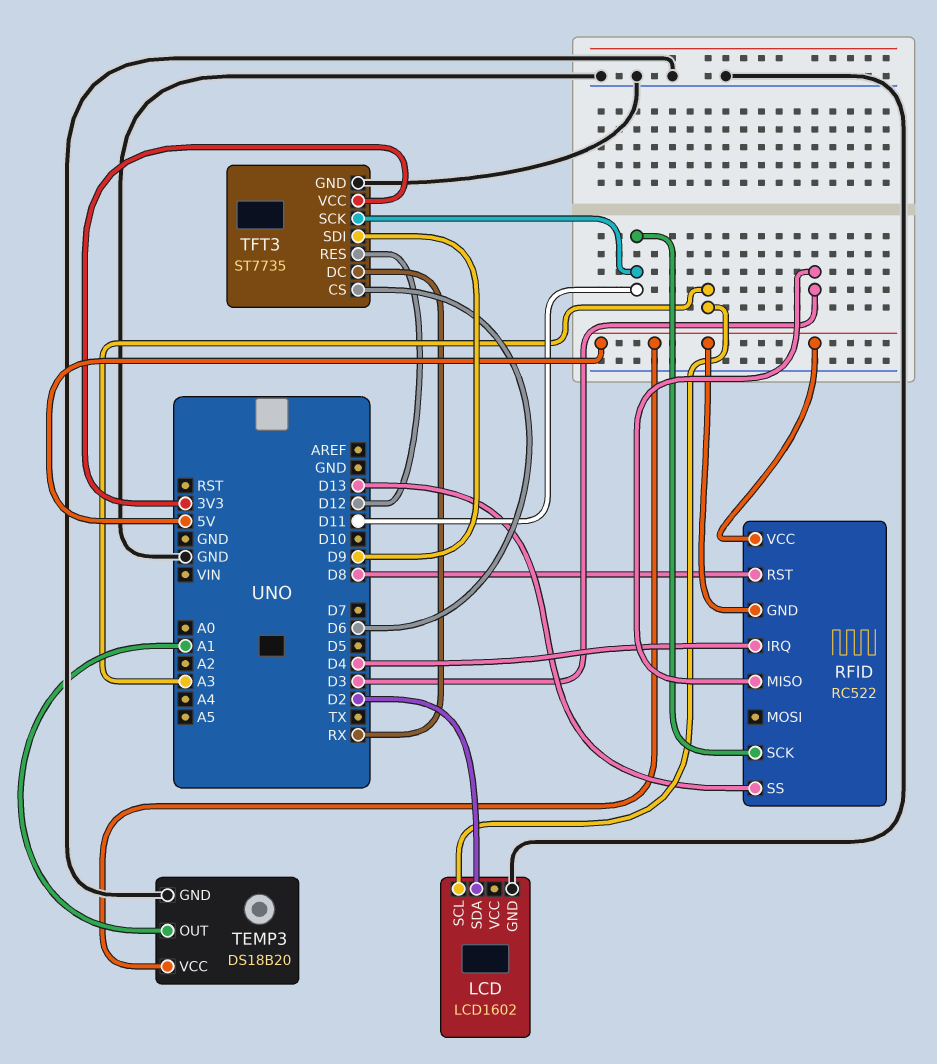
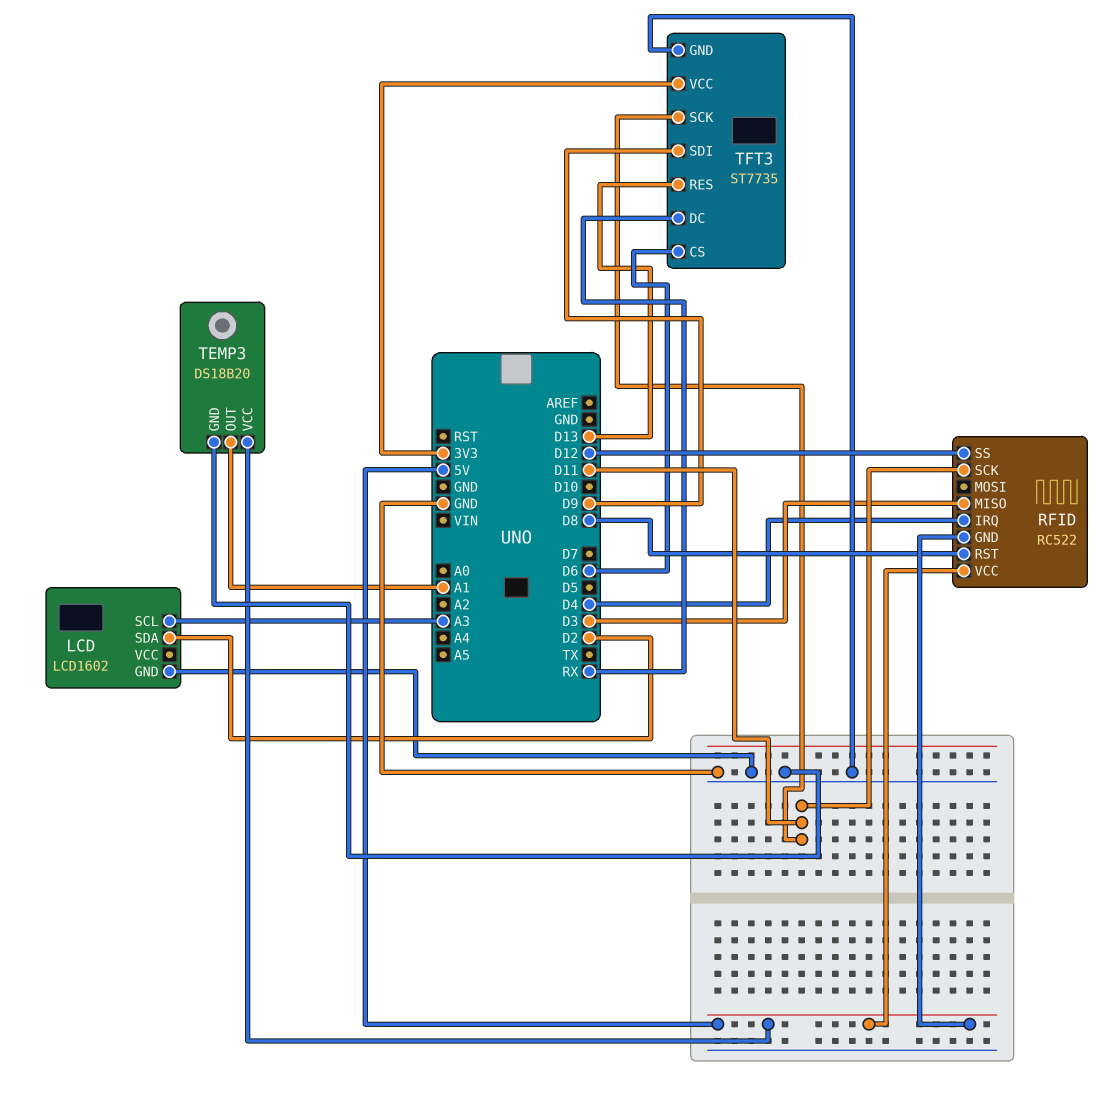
RFID pin SS: D13 -> D12
TFT3 pin RES: D12 -> D13

